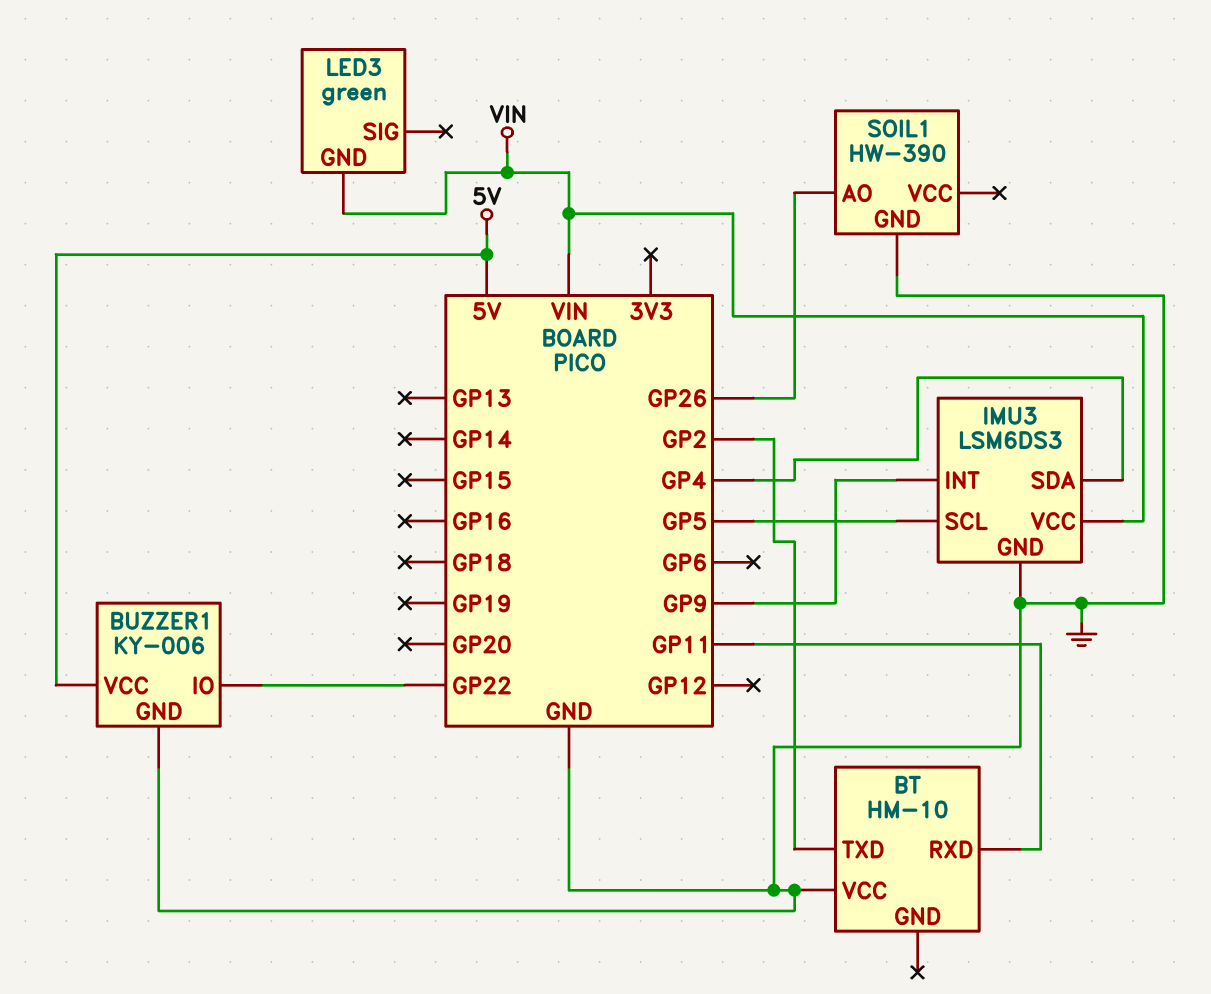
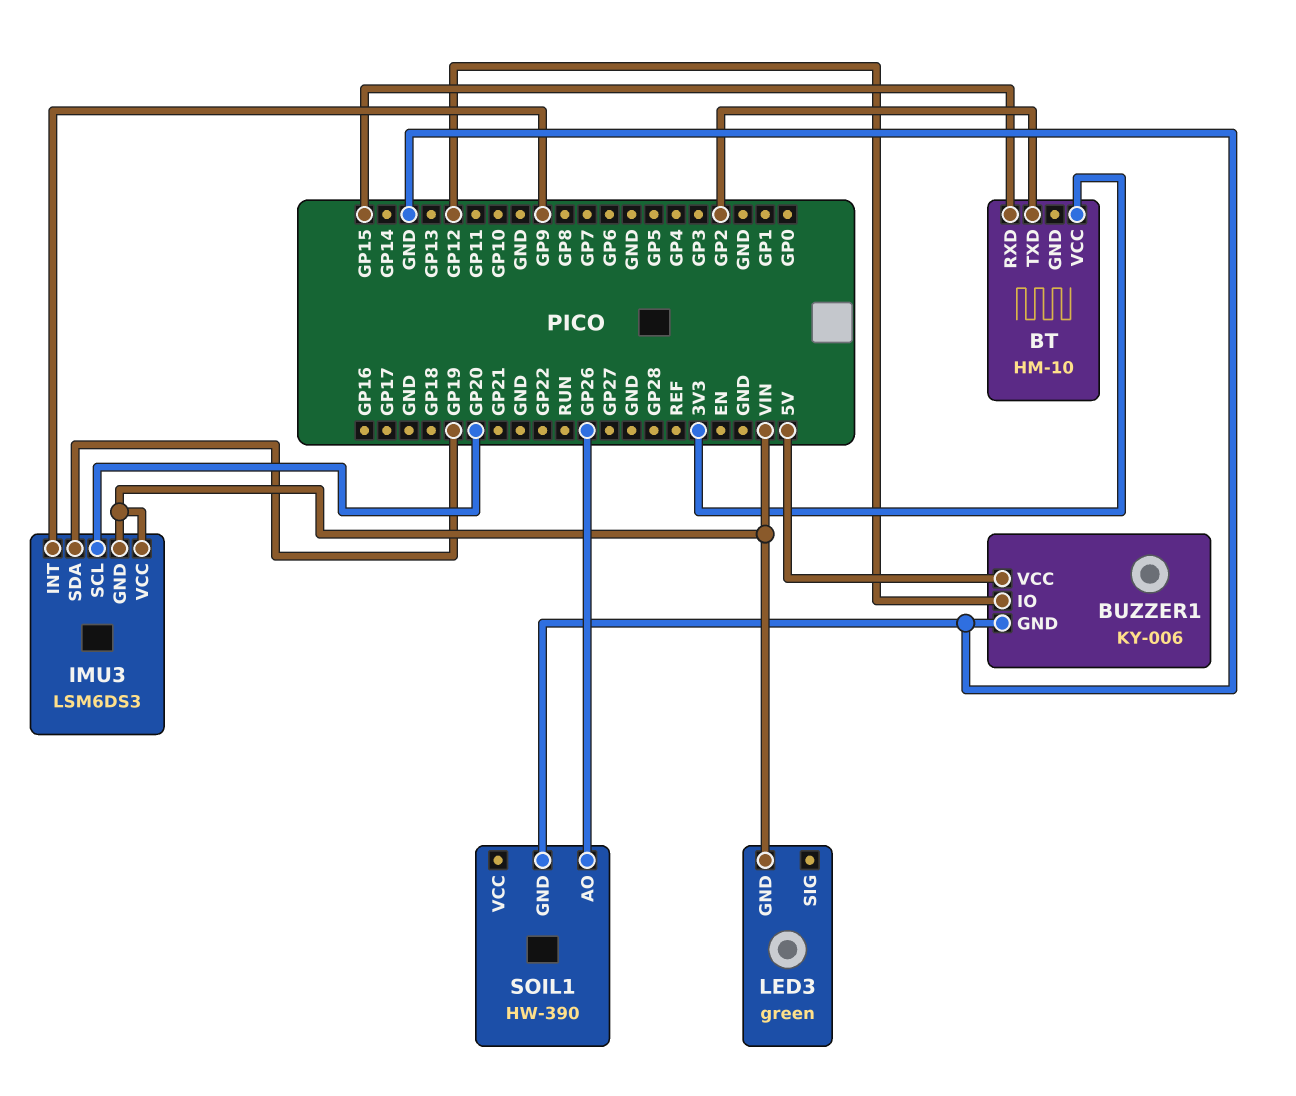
BT pin RXD: GP11 -> GP15
BT pin VCC: GND -> 3V3
BUZZER1 pin IO: GP22 -> GP12
IMU3 pin GND: GND -> VIN
IMU3 pin SCL: GP5 -> GP20
IMU3 pin SDA: GP4 -> GP19

